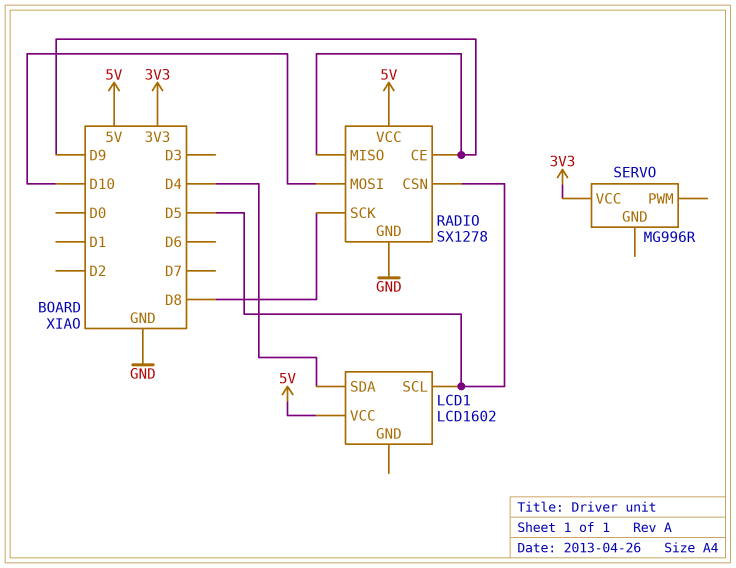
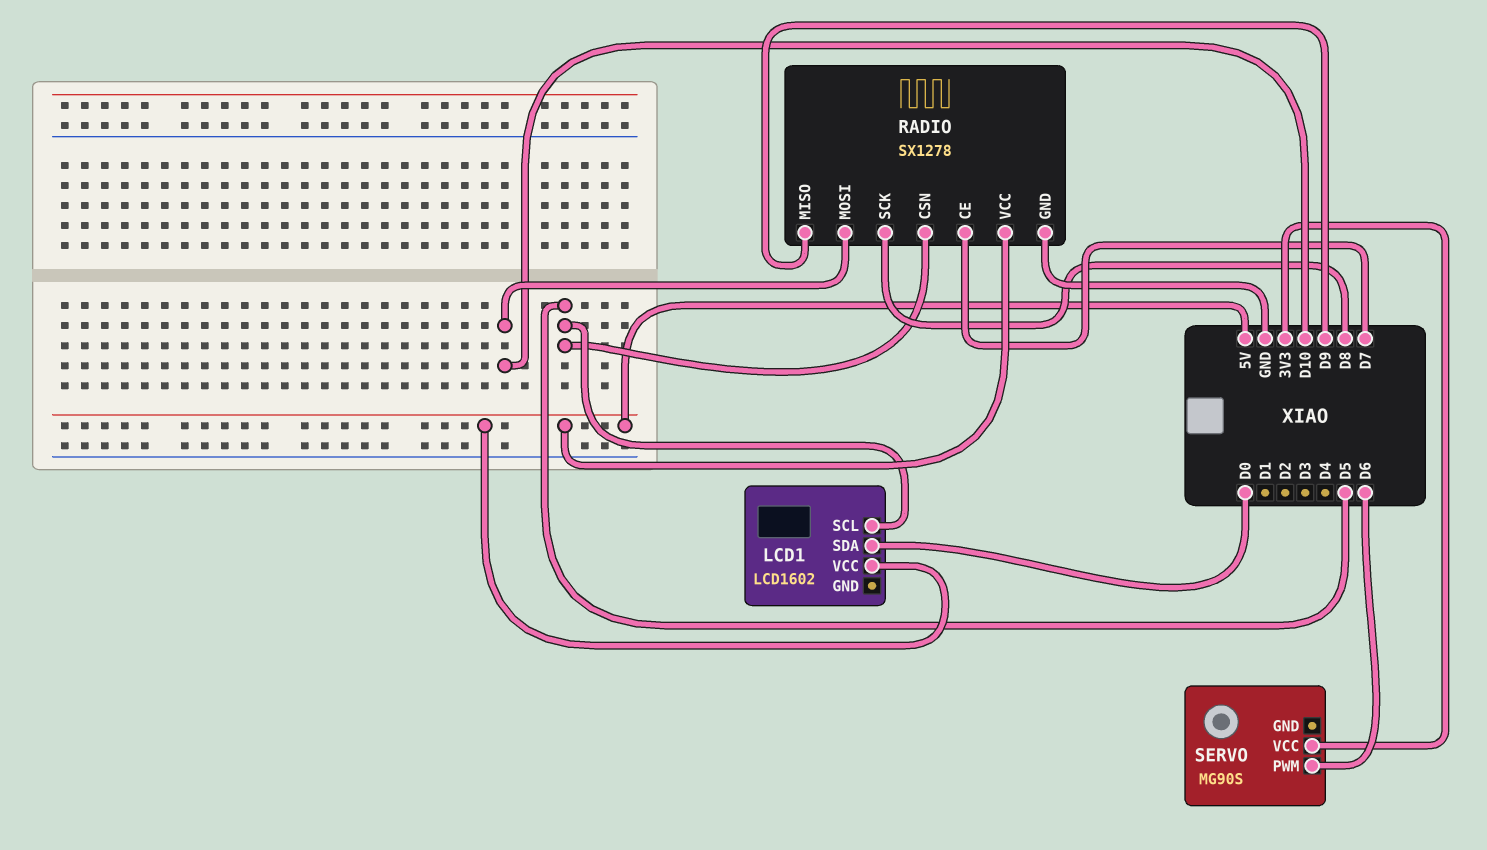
LCD1 pin SDA: D4 -> D0
RADIO pin CE: D9 -> D7
SERVO: MG996R -> MG90S
SERVO pin PWM: none -> D6

